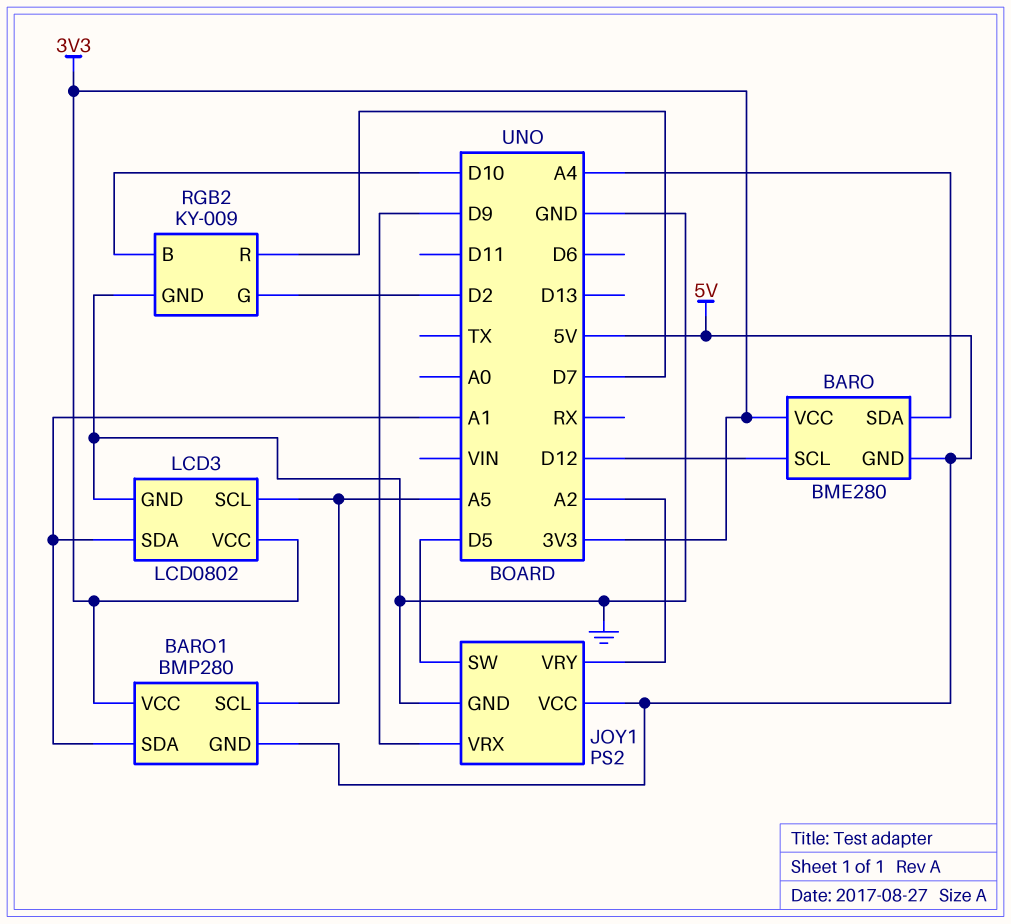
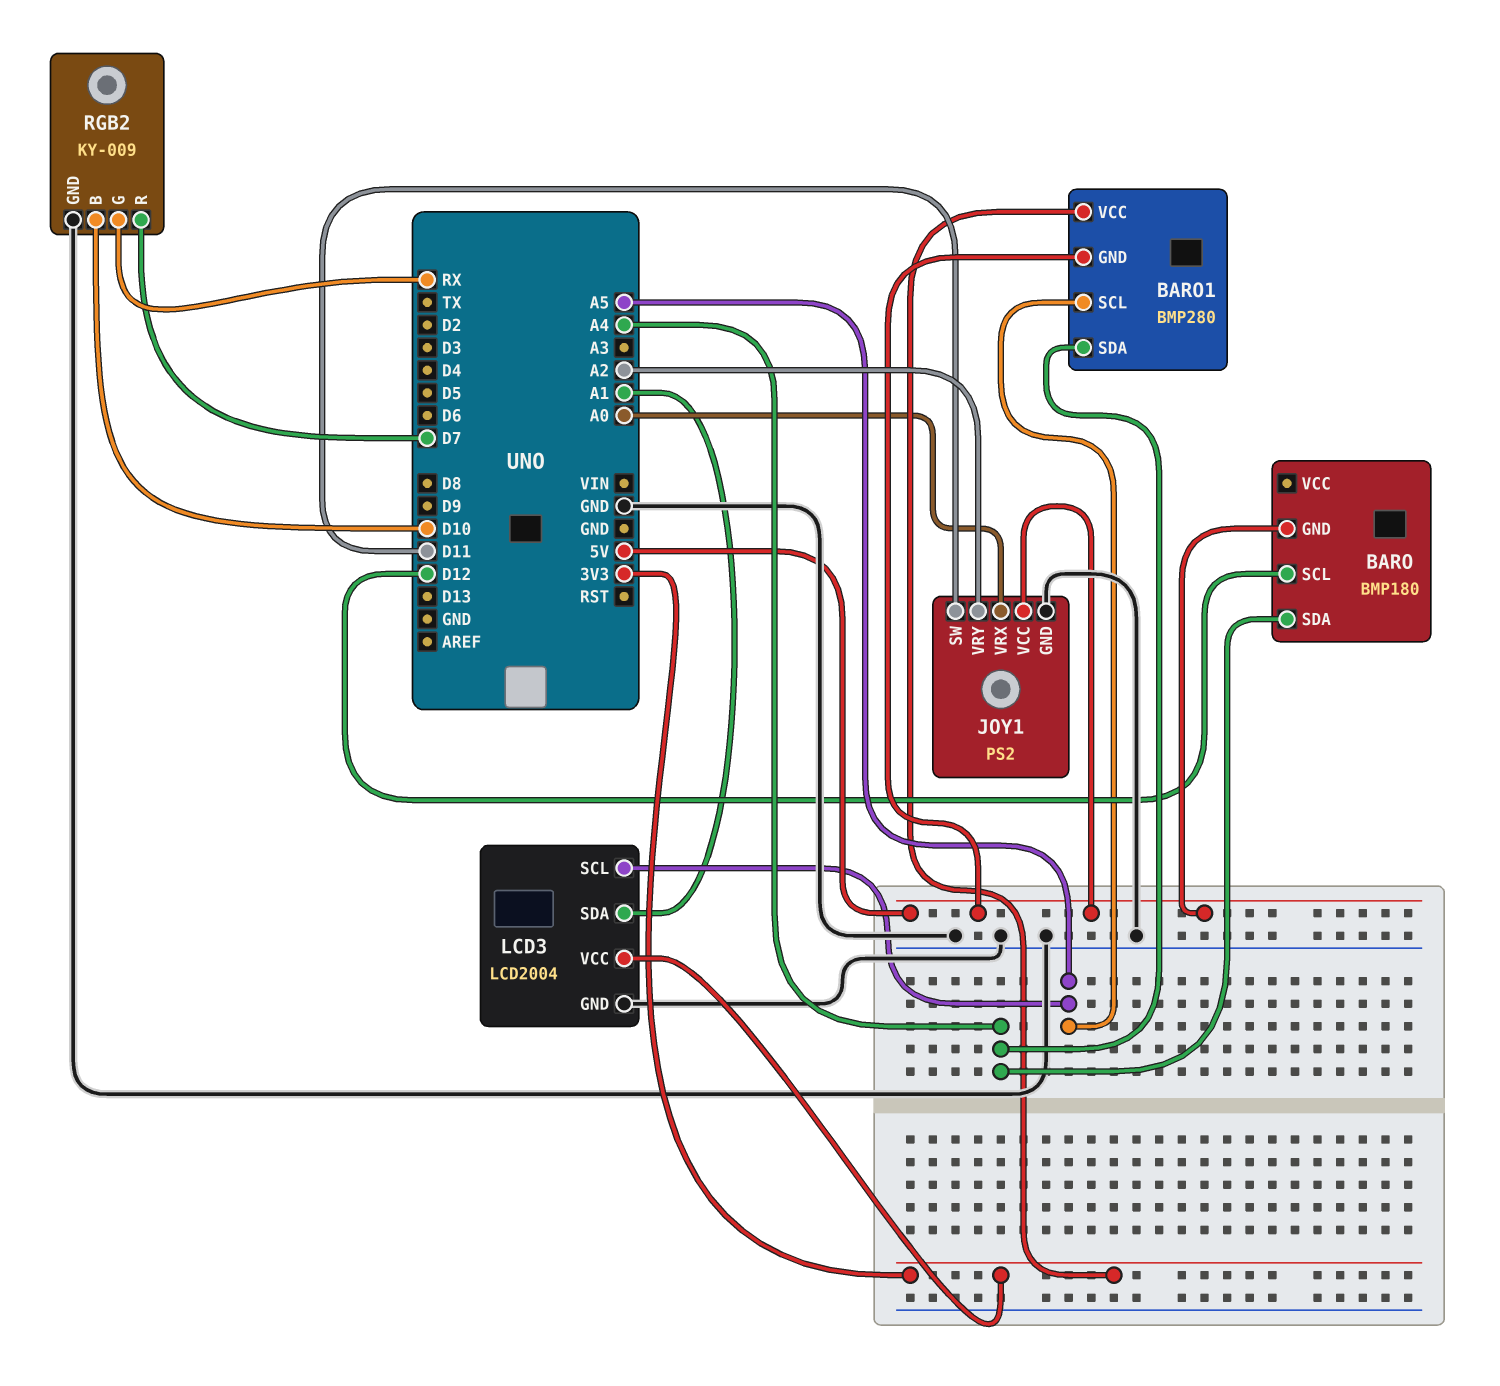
BARO: BME280 -> BMP180
BARO pin VCC: 3V3 -> none
BARO1 pin SDA: A1 -> A4
JOY1 pin SW: D5 -> D11
JOY1 pin VRX: D9 -> A0
LCD3: LCD0802 -> LCD2004
RGB2 pin G: D2 -> RX

